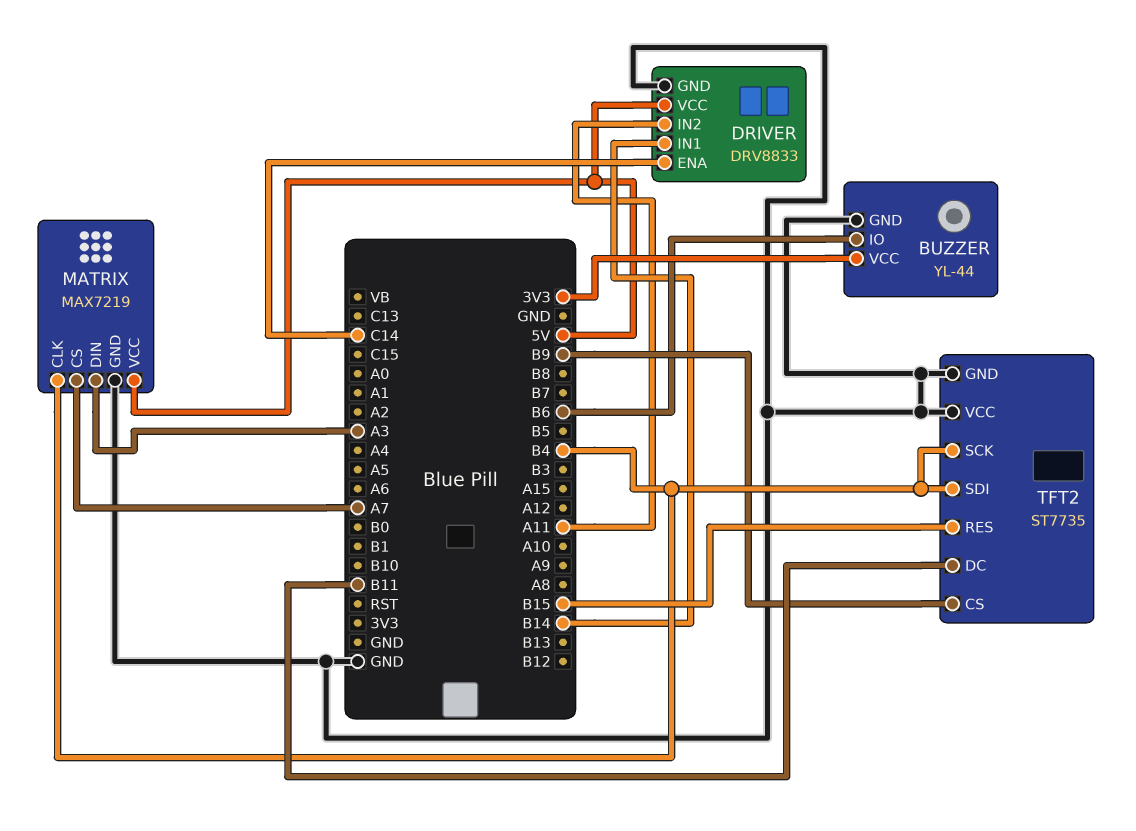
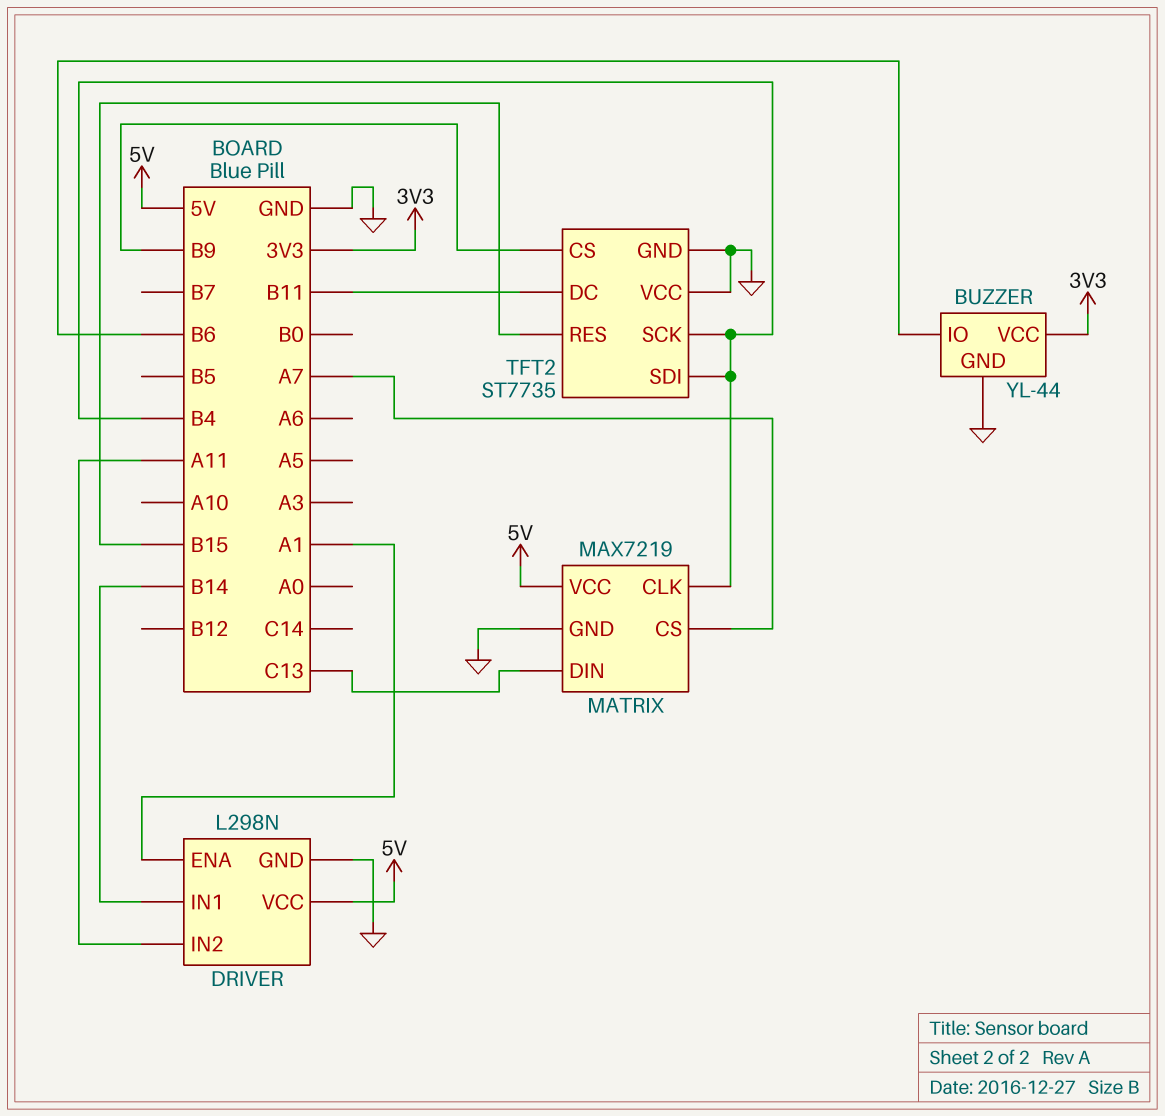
DRIVER: DRV8833 -> L298N
DRIVER pin ENA: C14 -> A1
MATRIX pin DIN: A3 -> C13

